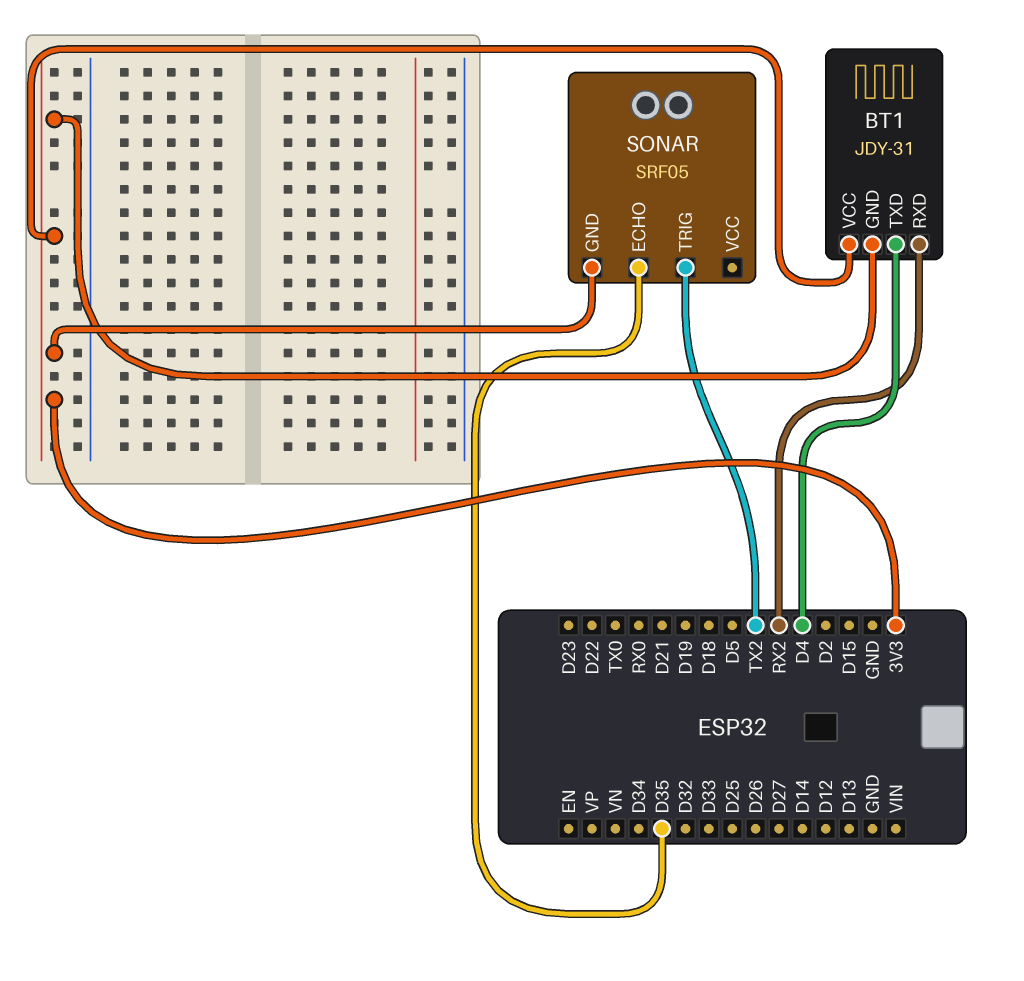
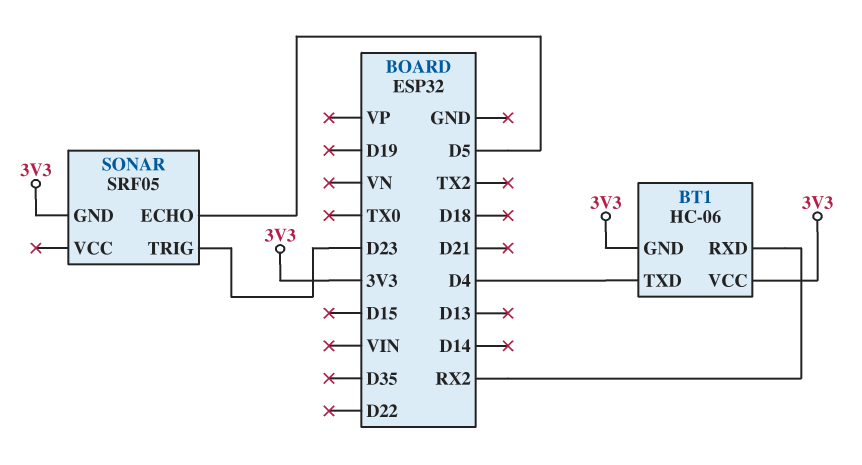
BT1: JDY-31 -> HC-06
SONAR pin ECHO: D35 -> D5
SONAR pin TRIG: TX2 -> D23

